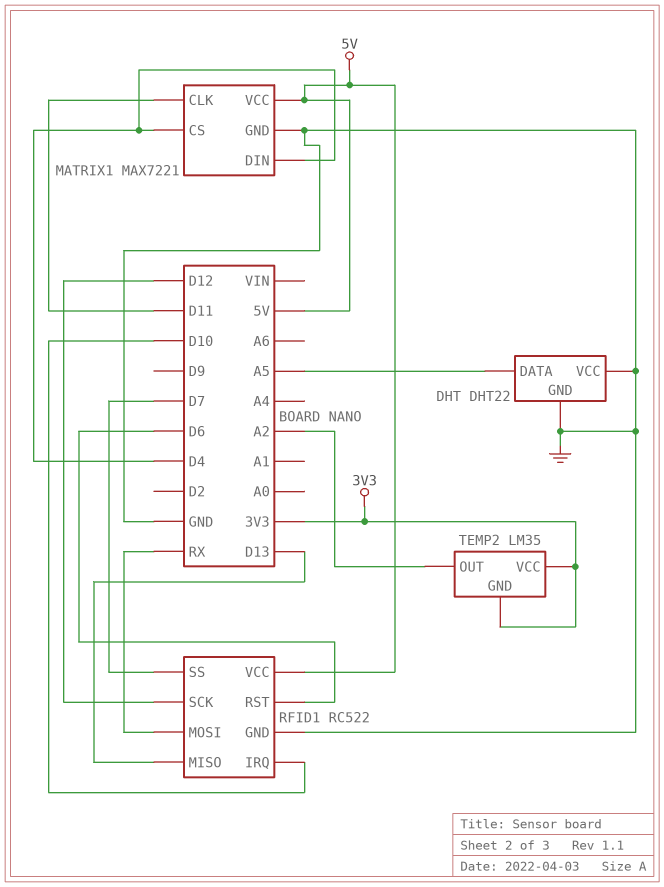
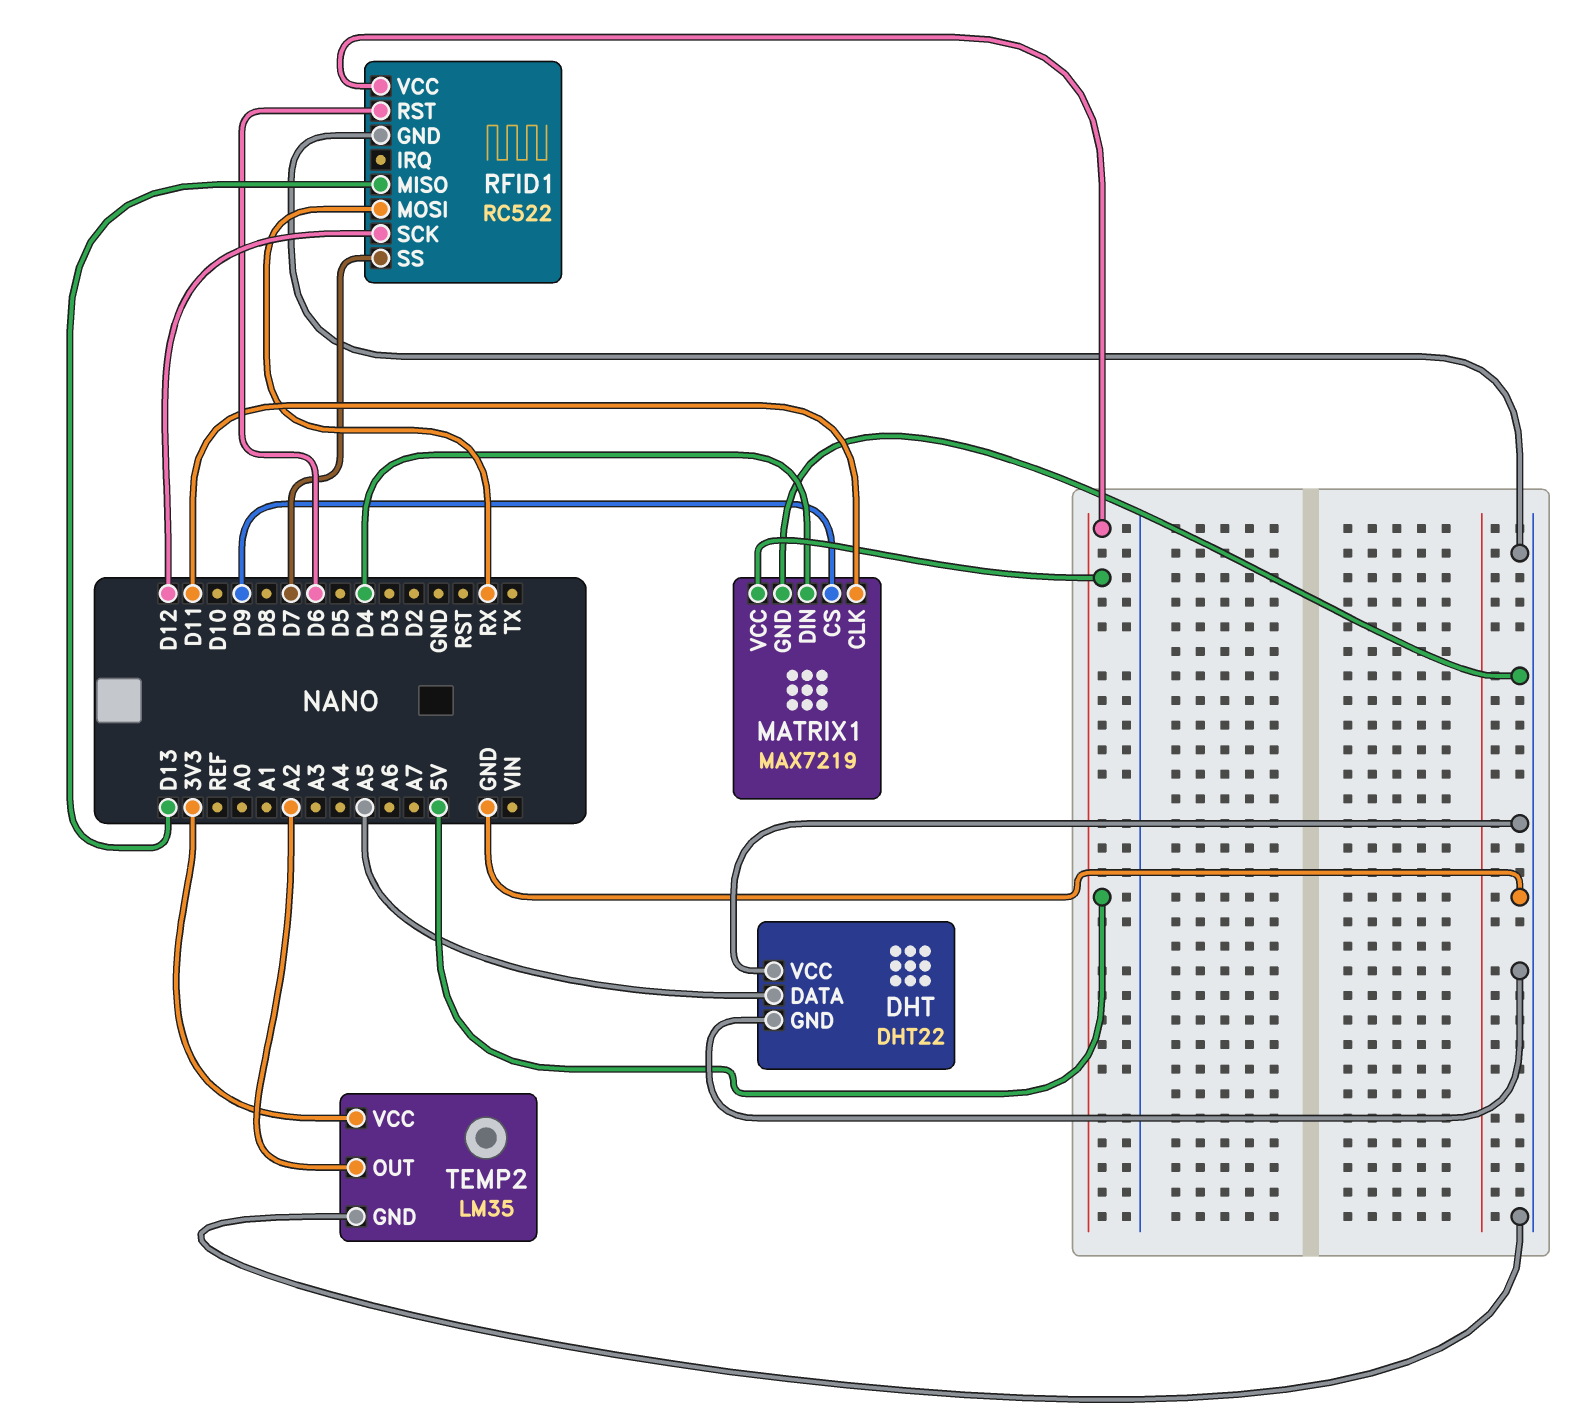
MATRIX1: MAX7221 -> MAX7219
MATRIX1 pin CS: D4 -> D9
RFID1 pin IRQ: D10 -> none
TEMP2 pin GND: 3V3 -> GND

